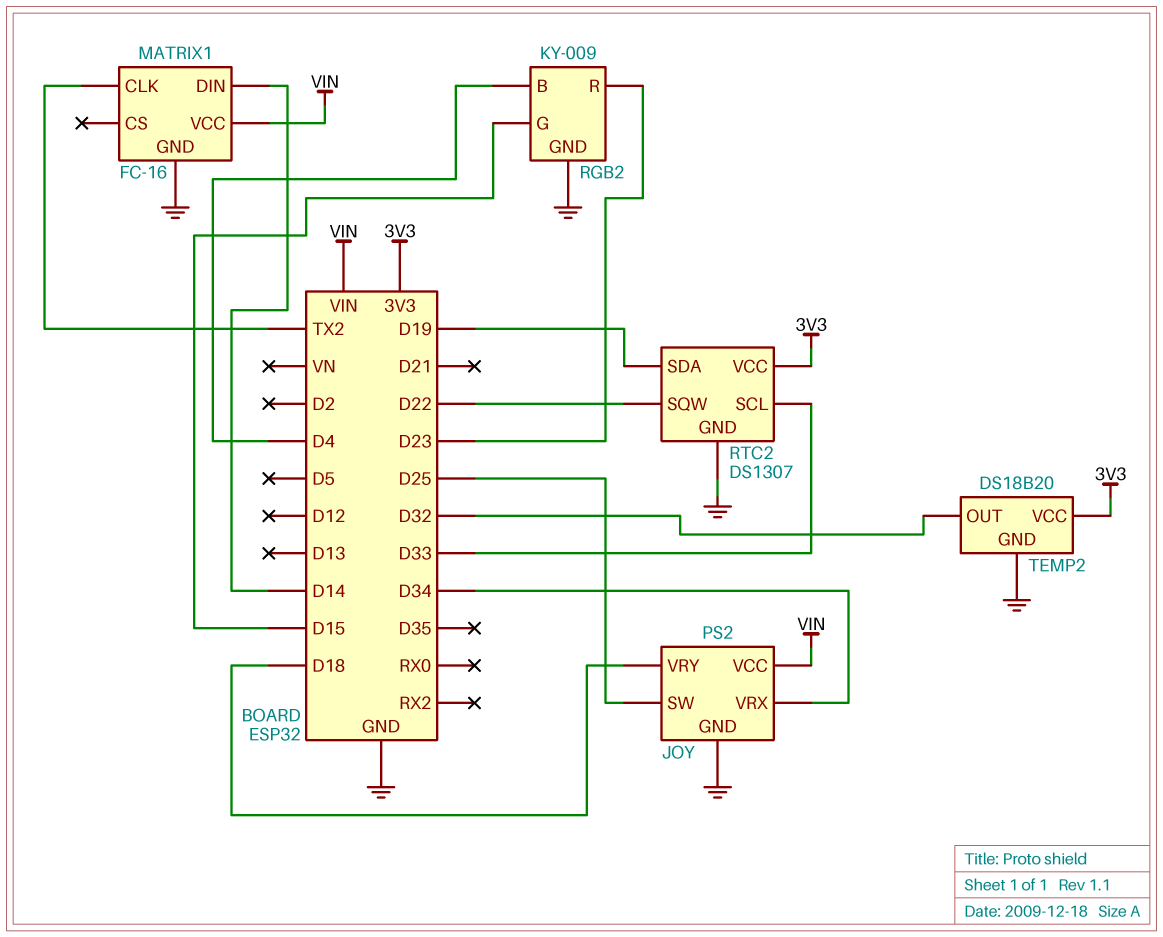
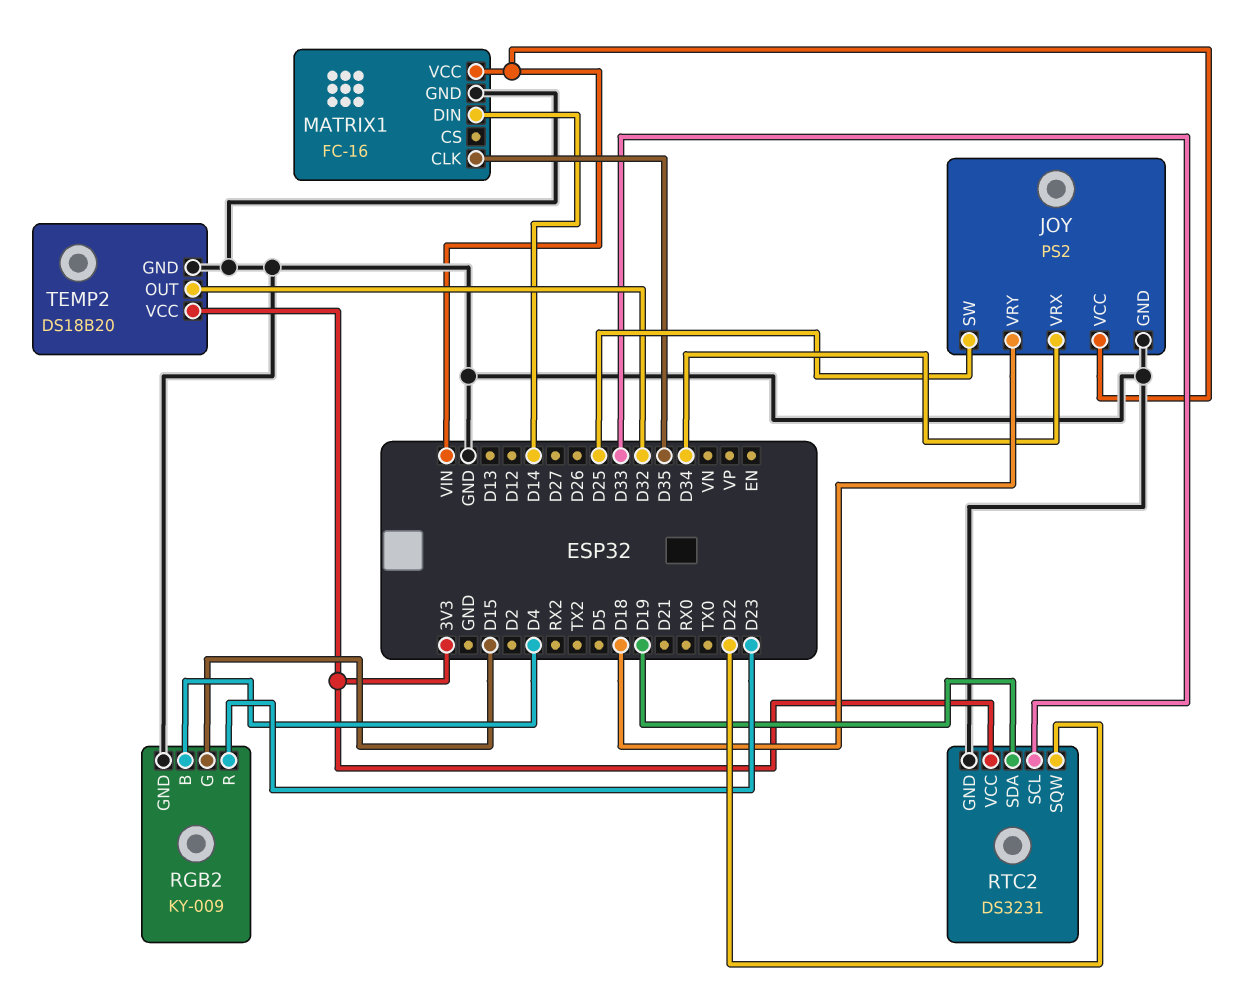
MATRIX1 pin CLK: TX2 -> D35
RTC2: DS1307 -> DS3231

